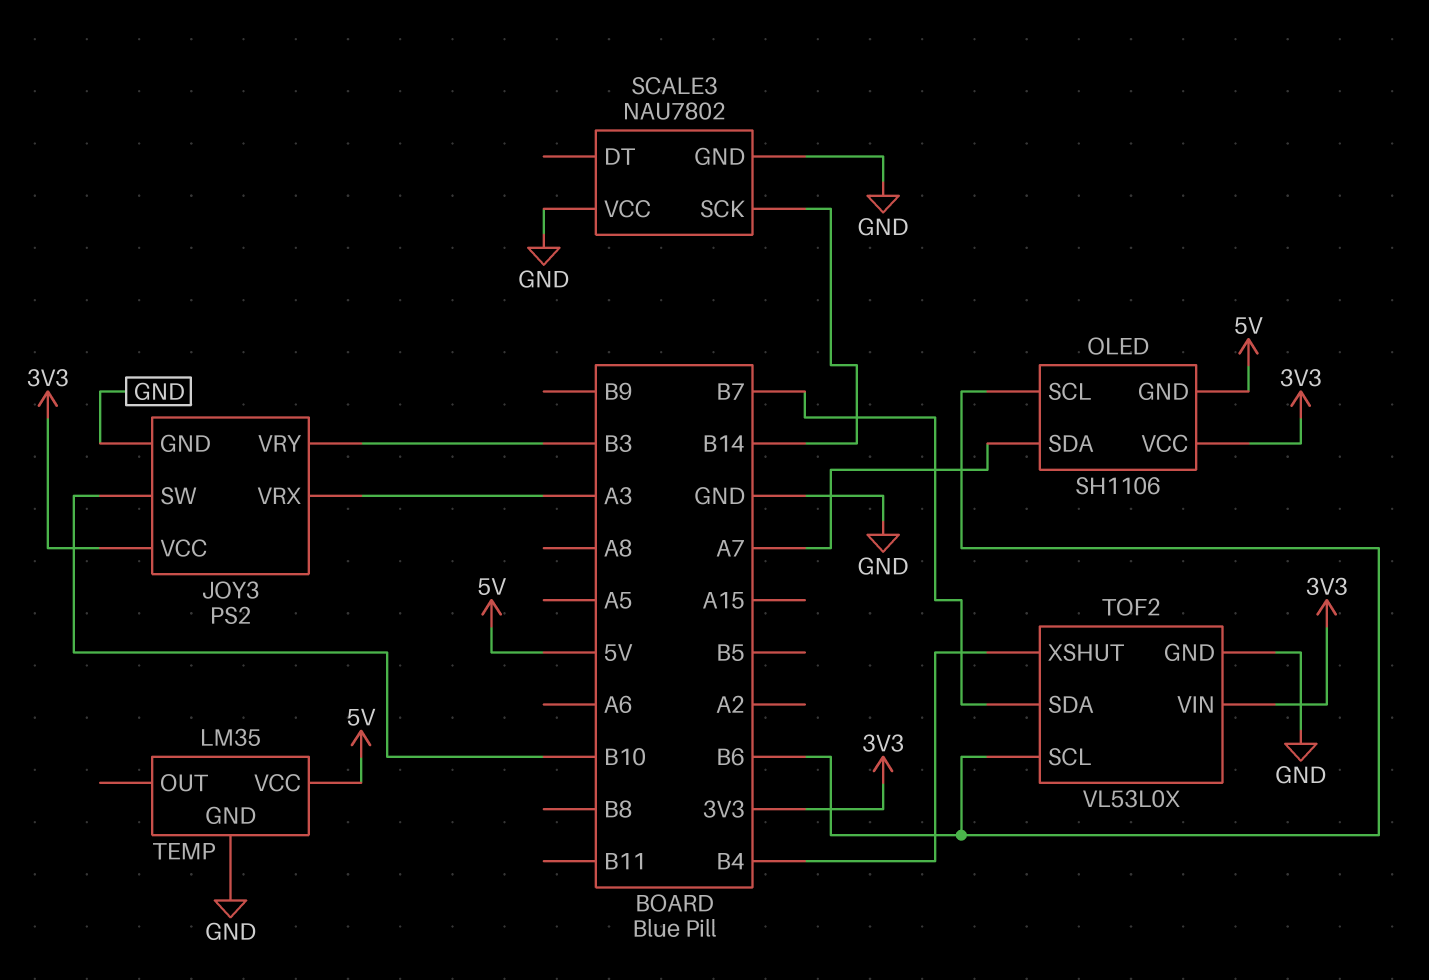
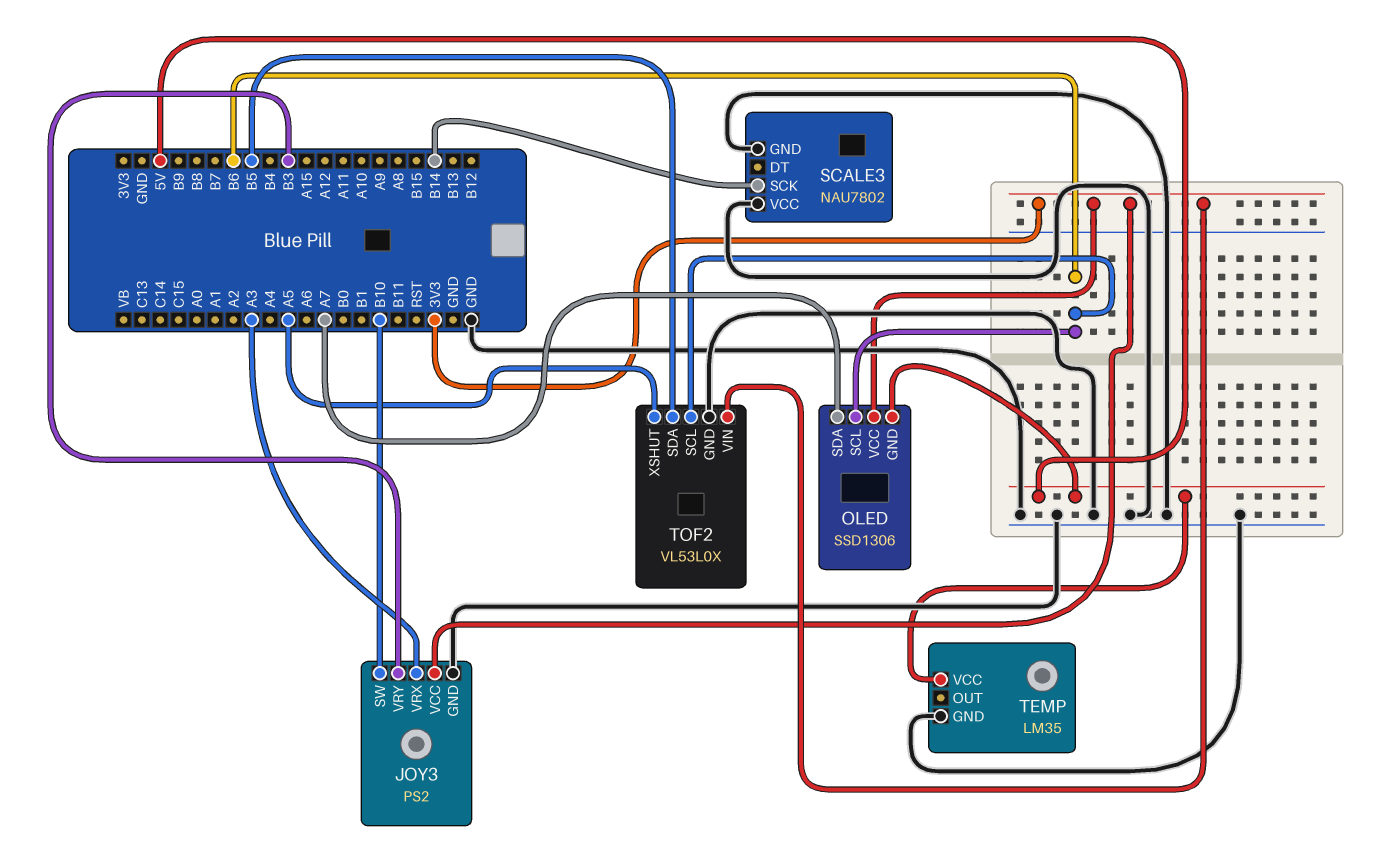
OLED: SH1106 -> SSD1306
TOF2 pin SDA: B7 -> B5
TOF2 pin XSHUT: B4 -> A5

